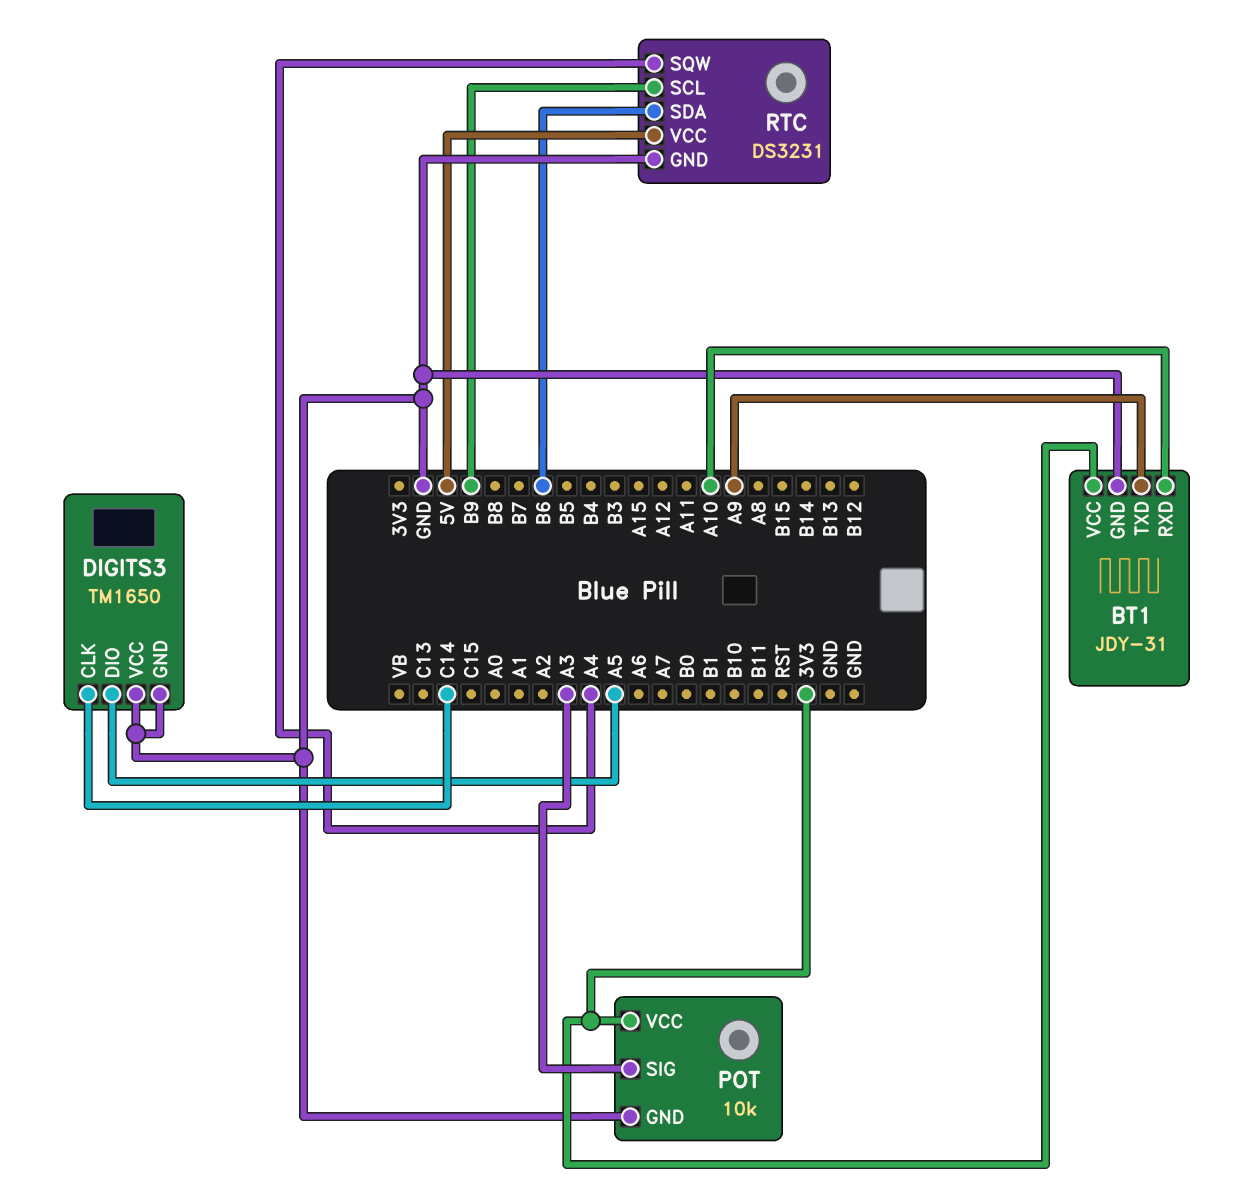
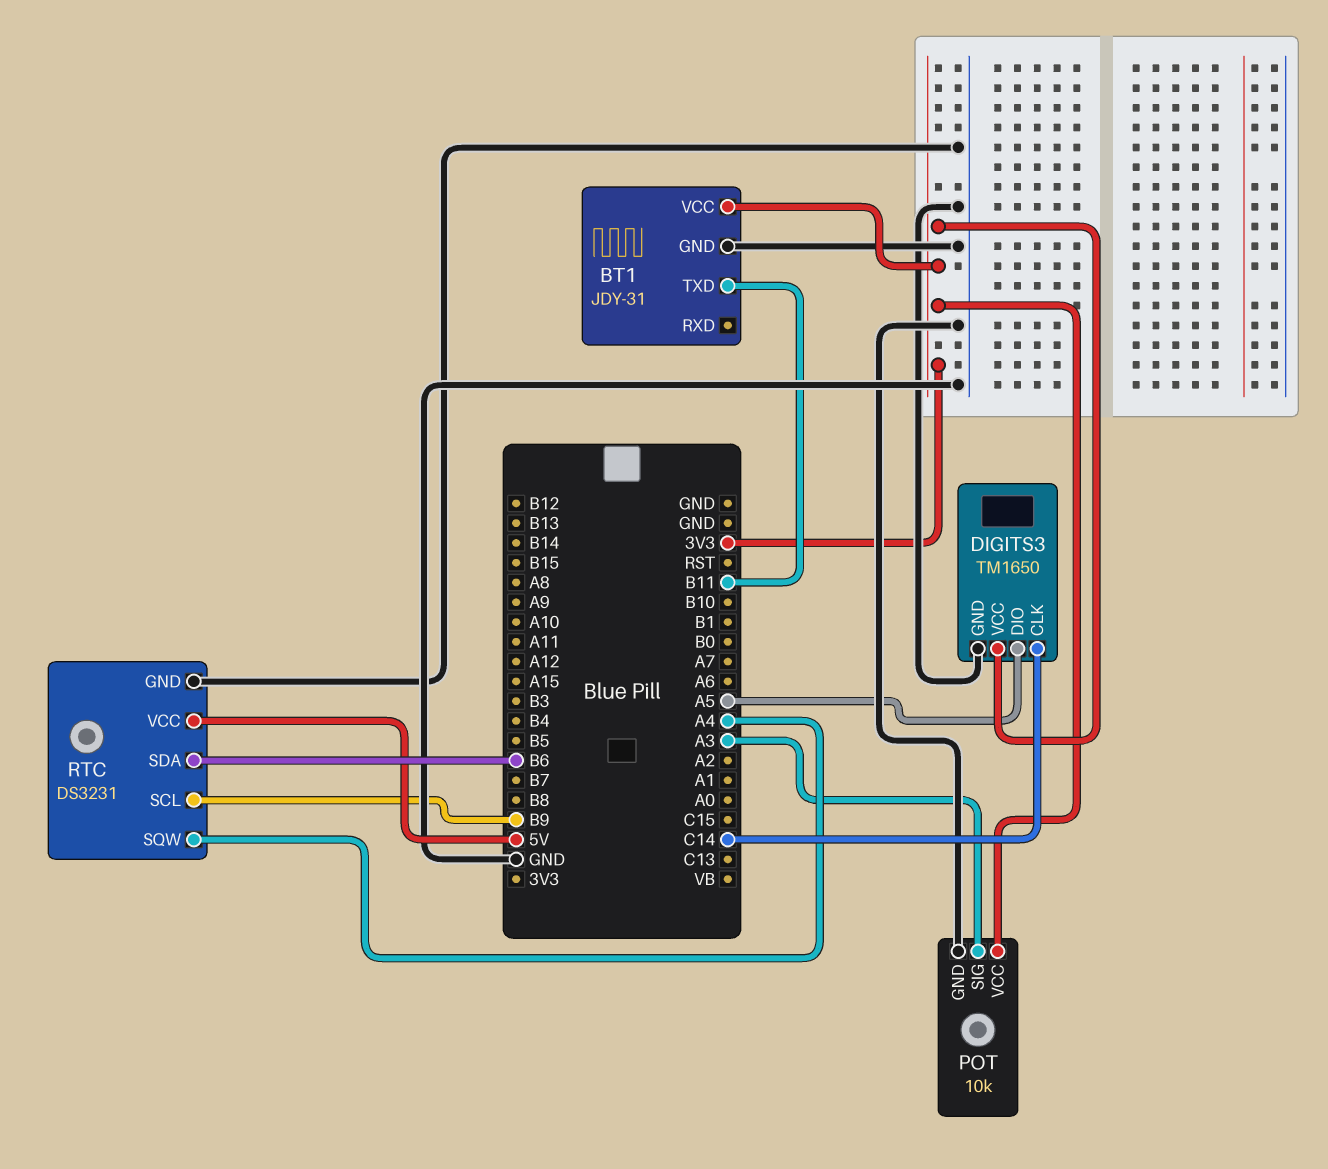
BT1 pin RXD: A10 -> none
BT1 pin TXD: A9 -> B11
DIGITS3 pin VCC: GND -> 3V3

